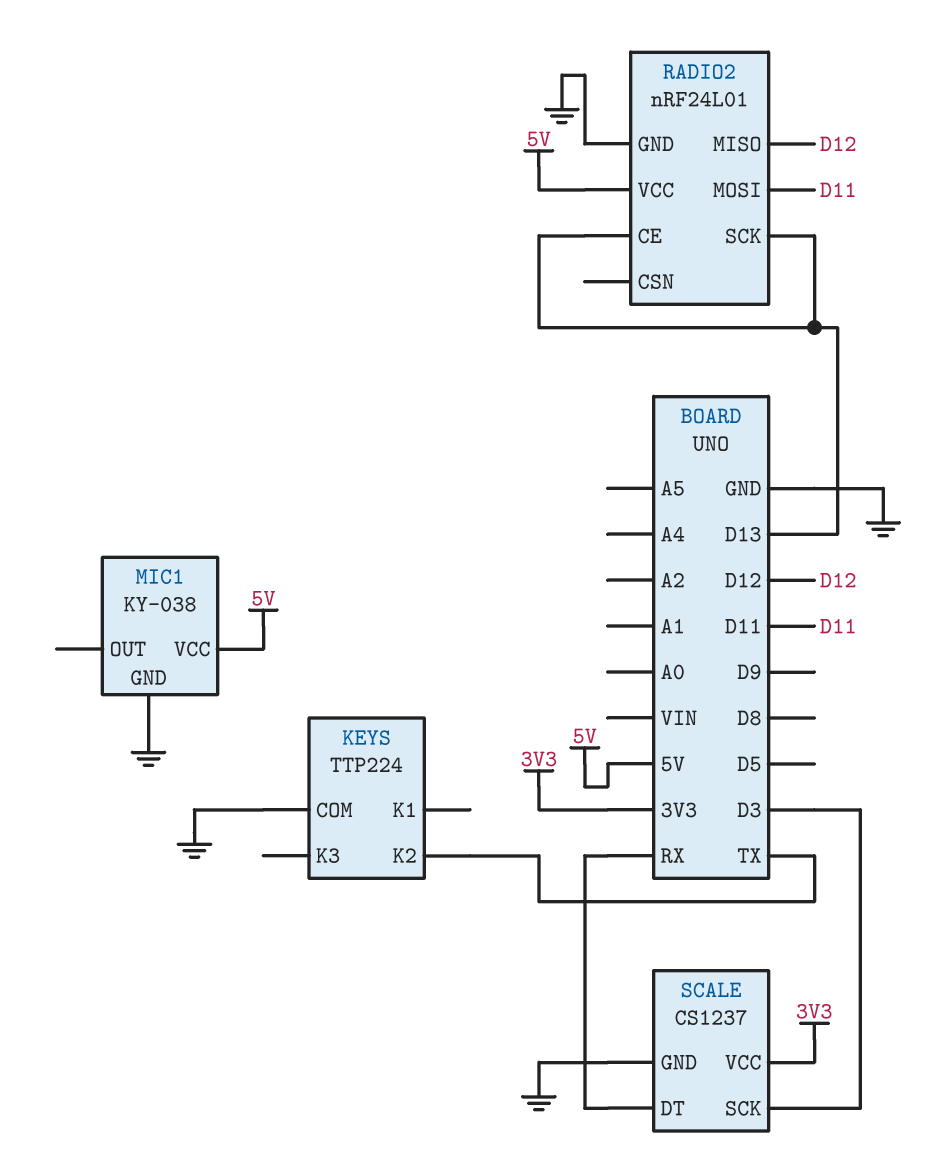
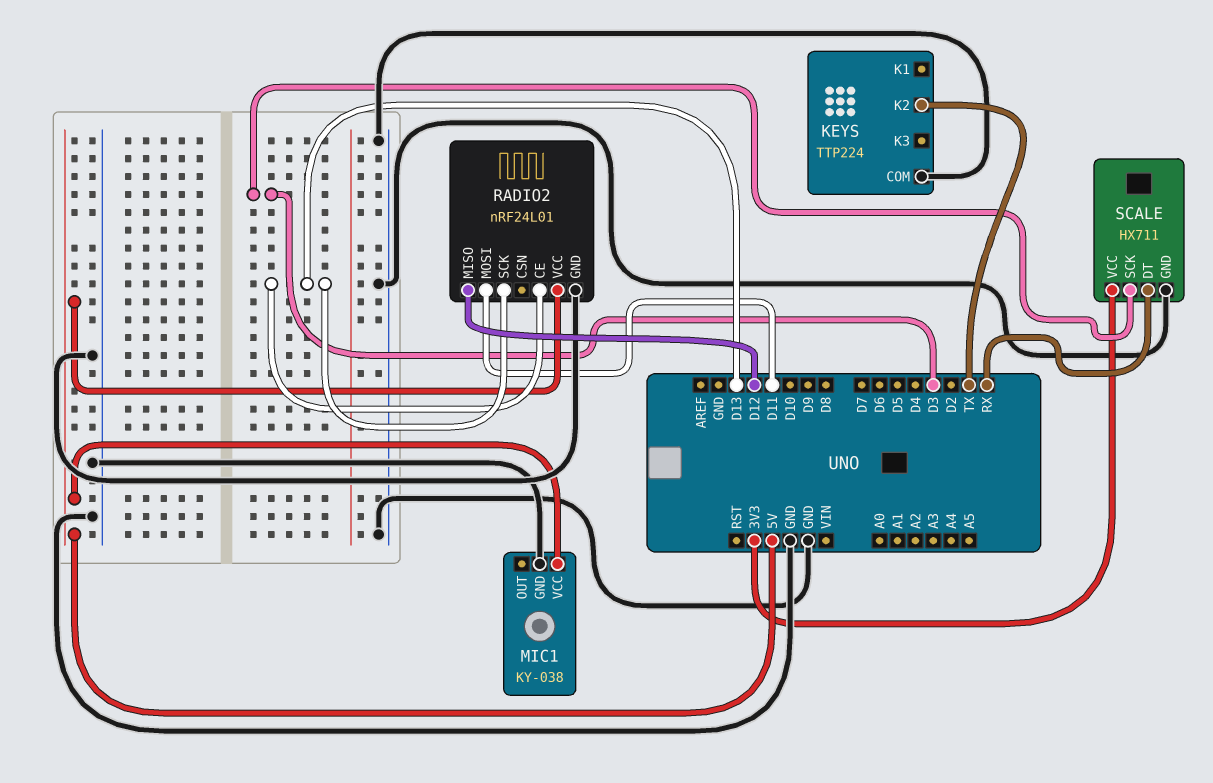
SCALE: CS1237 -> HX711

